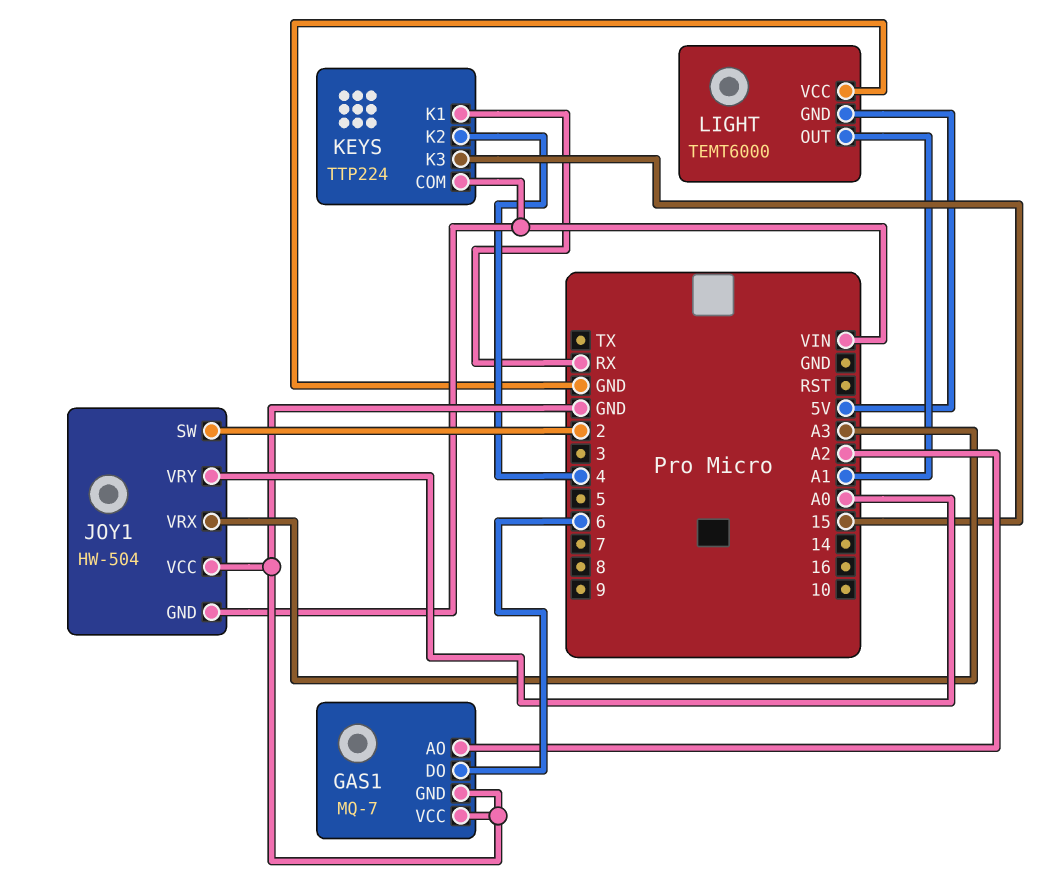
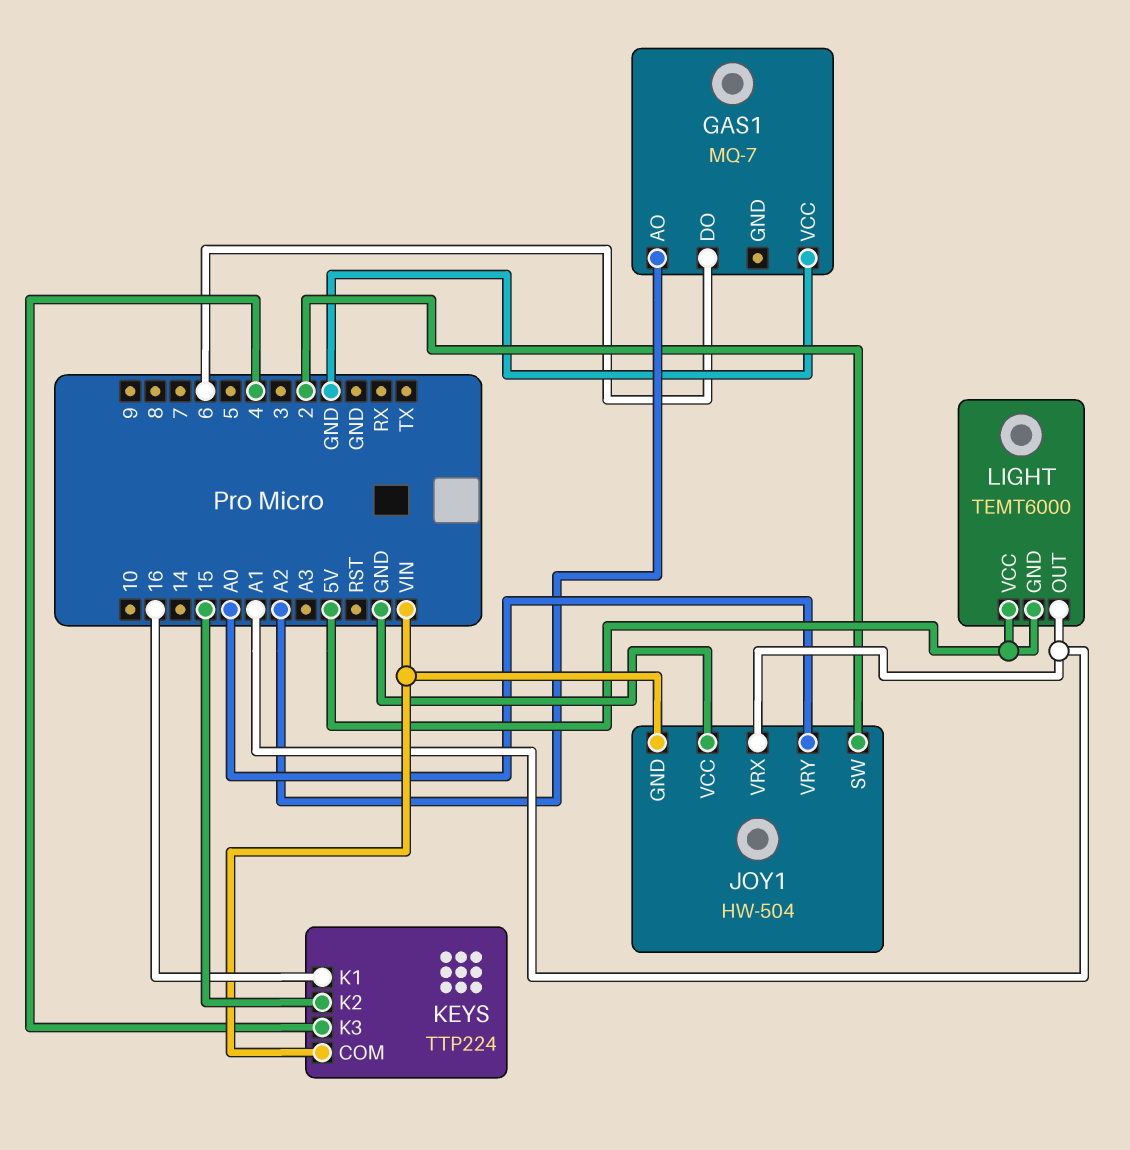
GAS1 pin GND: GND -> none
JOY1 pin VRX: A3 -> A1
KEYS pin K1: RX -> 16
KEYS pin K2: 4 -> 15
KEYS pin K3: 15 -> 4
LIGHT pin VCC: GND -> 5V

